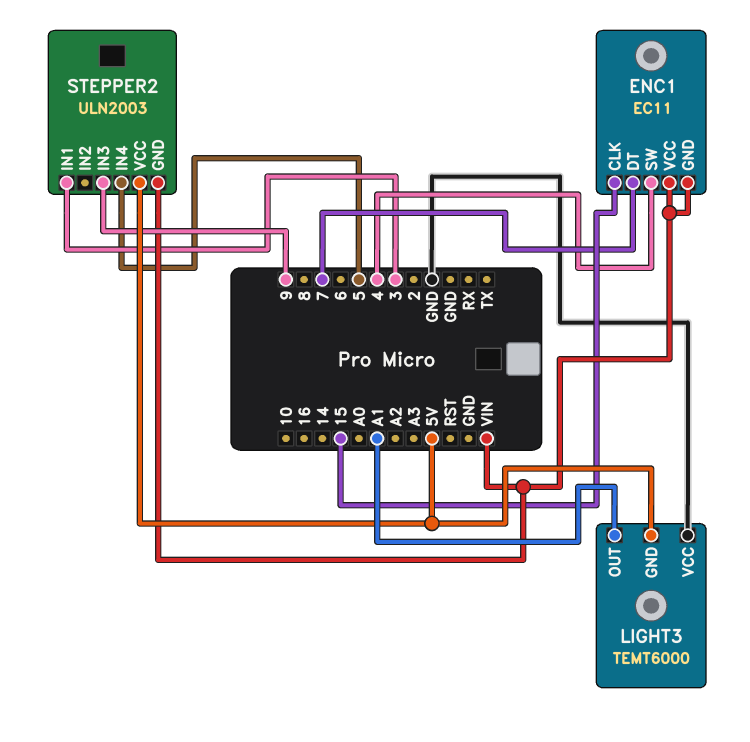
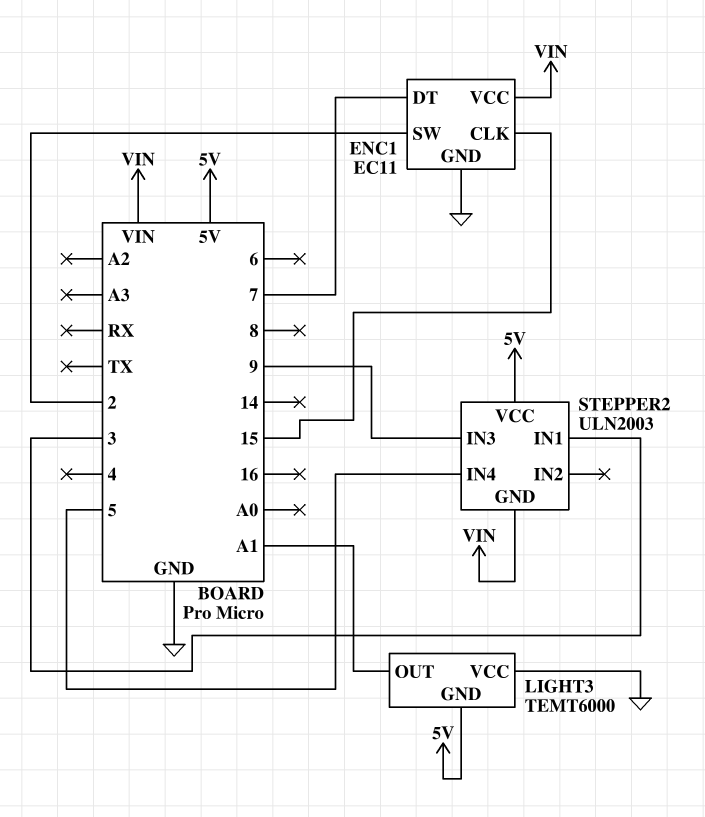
ENC1 pin GND: VIN -> GND
ENC1 pin SW: 4 -> 2

